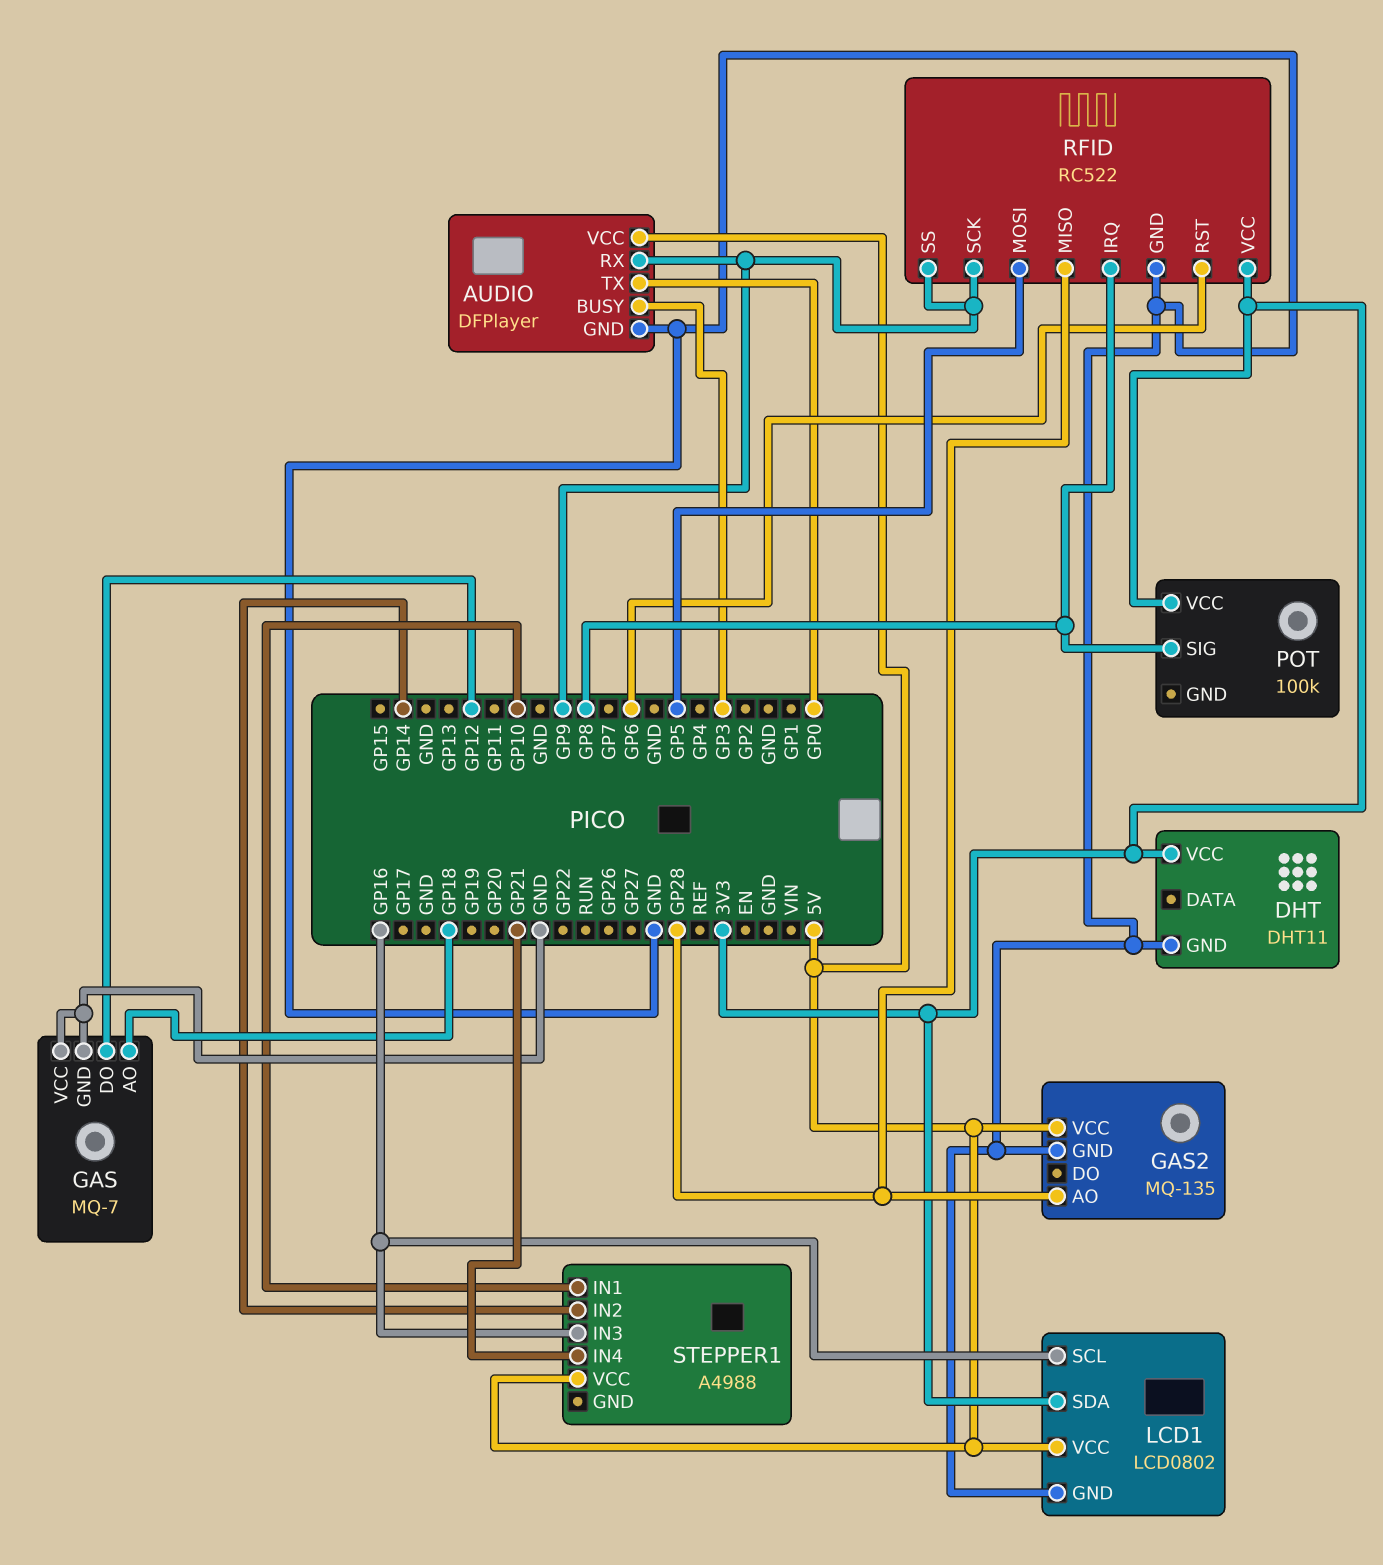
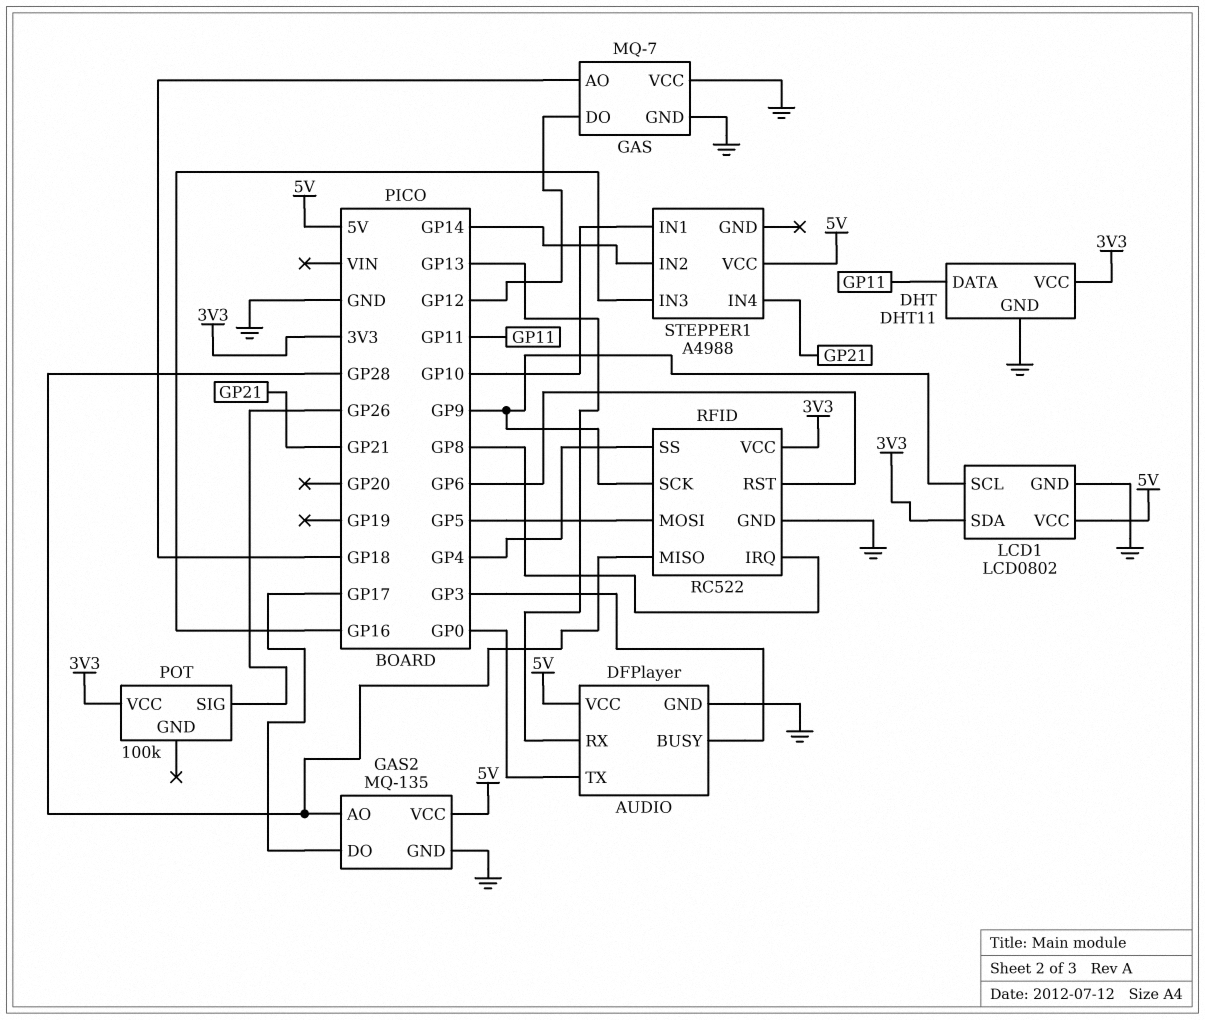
AUDIO pin RX: GP9 -> GP13
DHT pin DATA: none -> GP11
GAS2 pin DO: none -> GP17
LCD1 pin SCL: GP16 -> GP9
POT pin SIG: GP8 -> GP26
RFID pin SS: GP9 -> GP4

